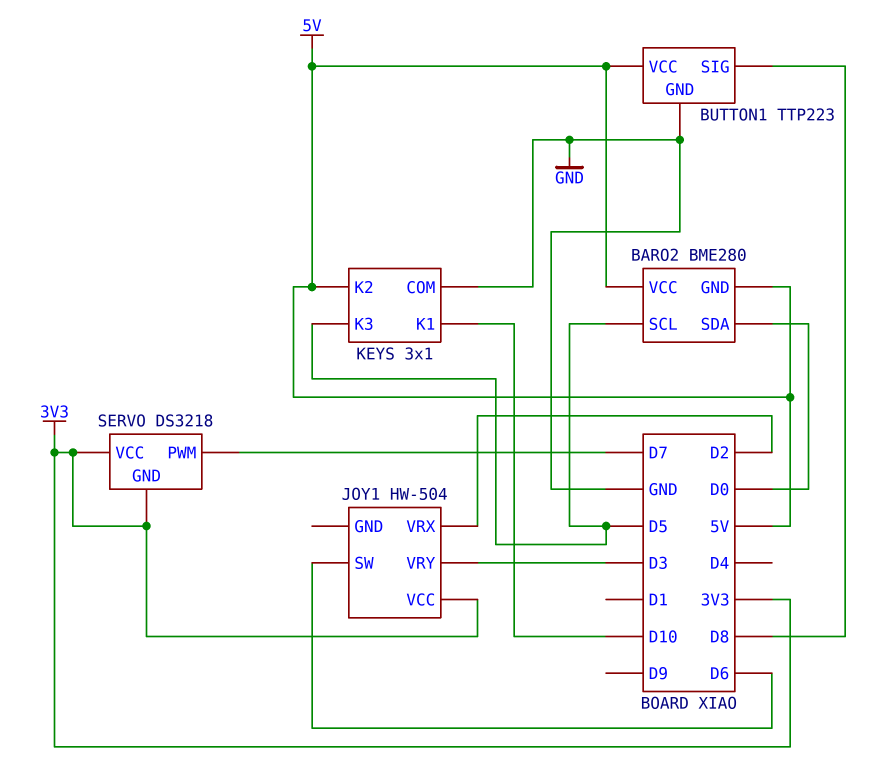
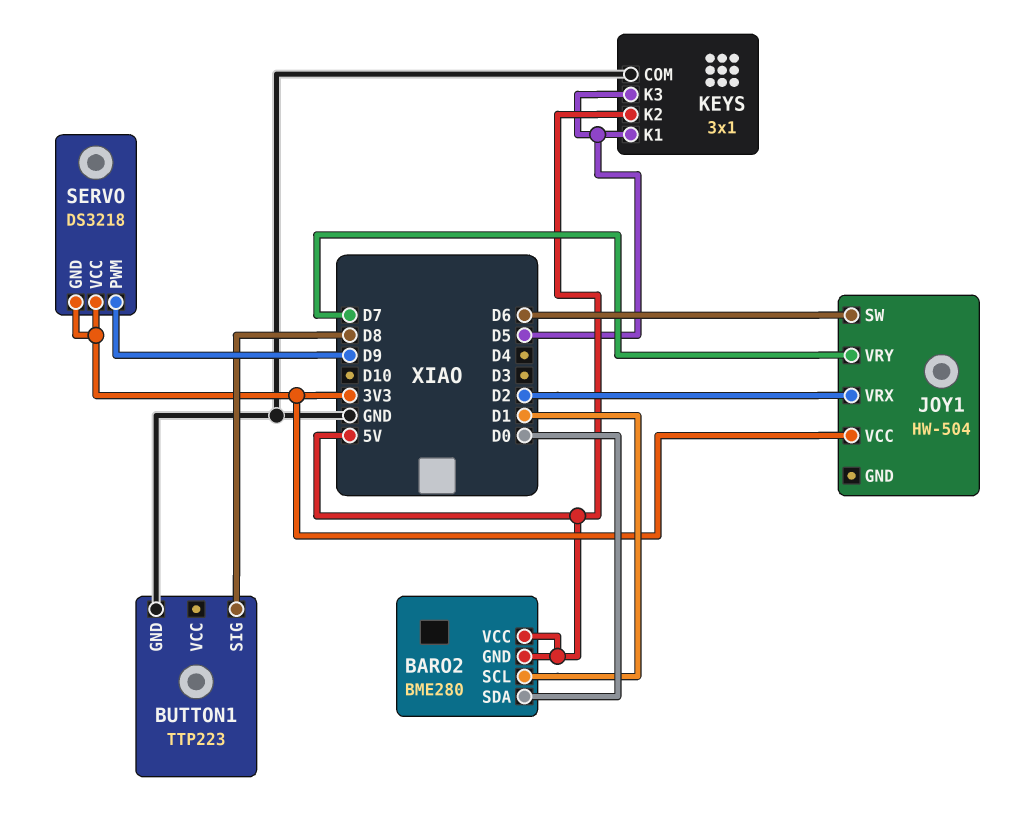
BARO2 pin SCL: D5 -> D1
BUTTON1 pin VCC: 5V -> none
JOY1 pin VRY: D3 -> D7
KEYS pin K1: D10 -> D5
SERVO pin PWM: D7 -> D9

